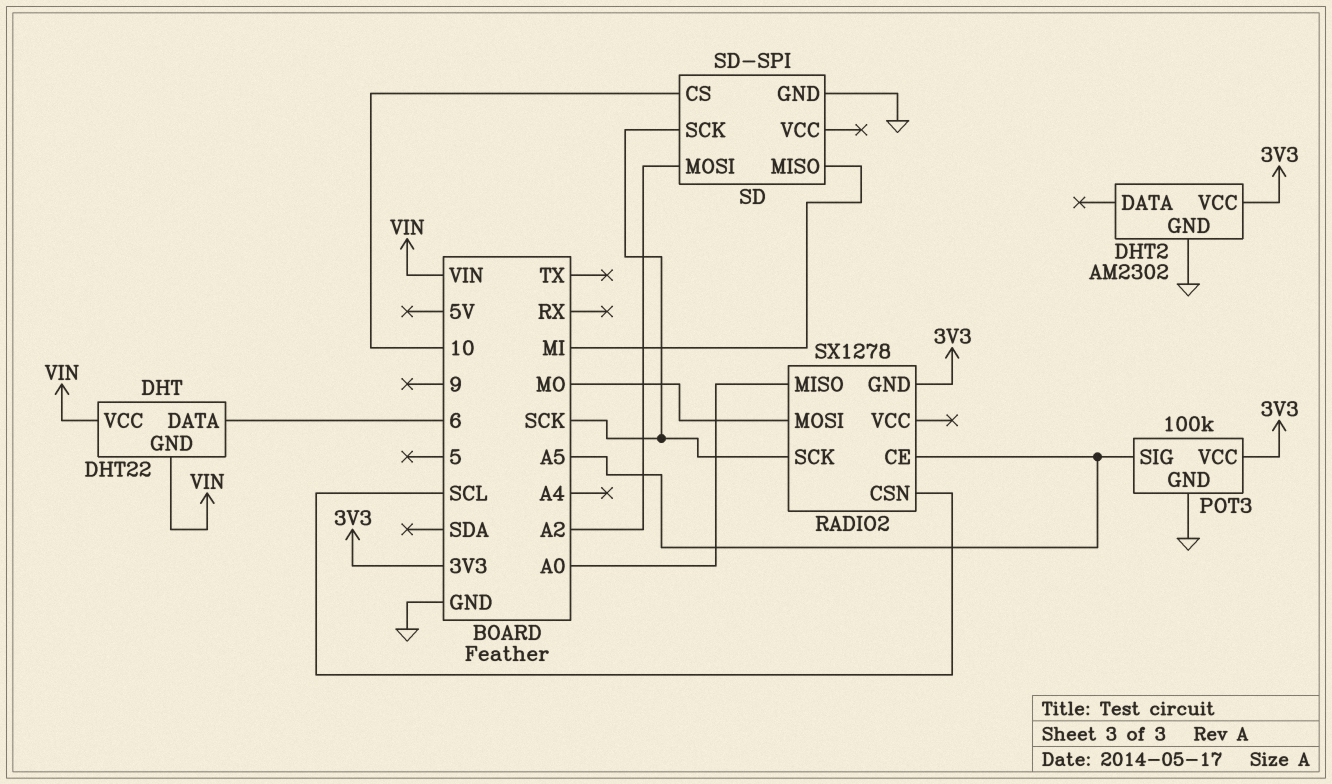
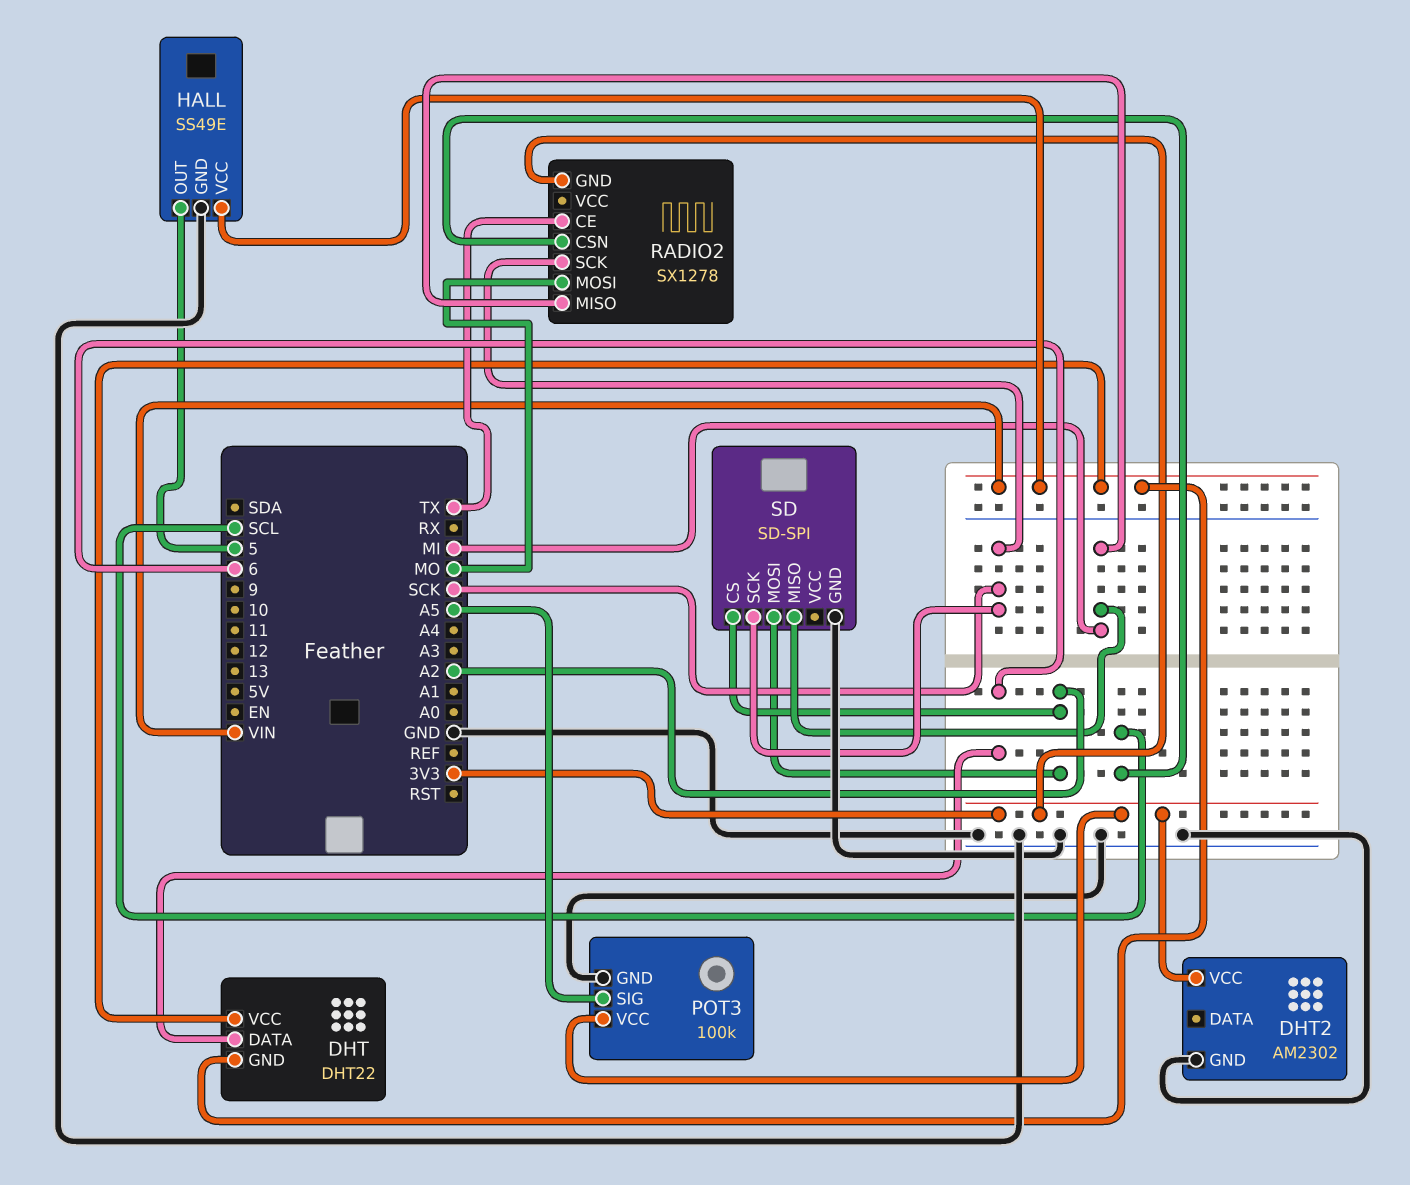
HALL: none -> SS49E
HALL pin GND: none -> GND
HALL pin OUT: none -> 5
HALL pin VCC: none -> VIN
RADIO2 pin CE: A5 -> TX
RADIO2 pin MISO: A0 -> MI
SD pin CS: 10 -> A2

